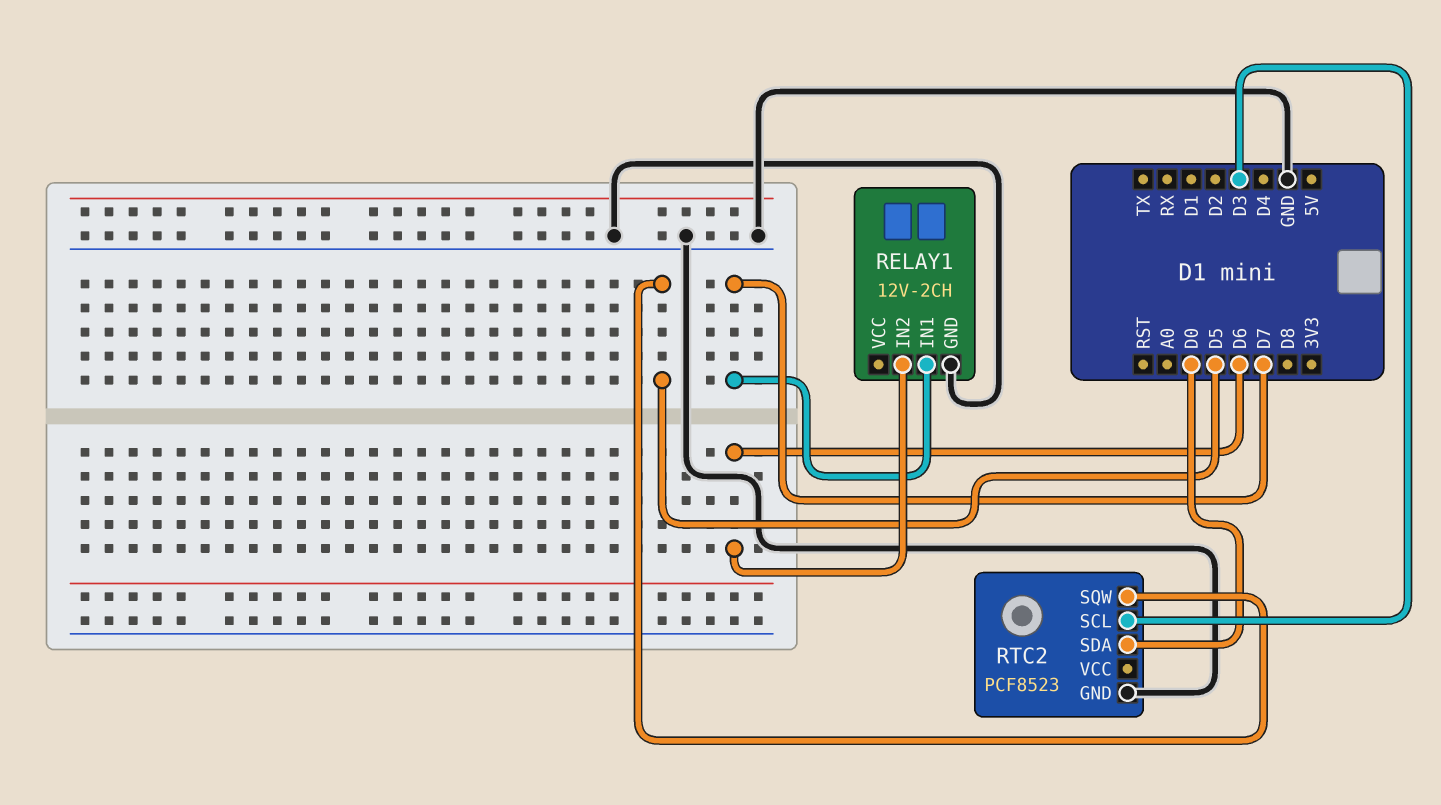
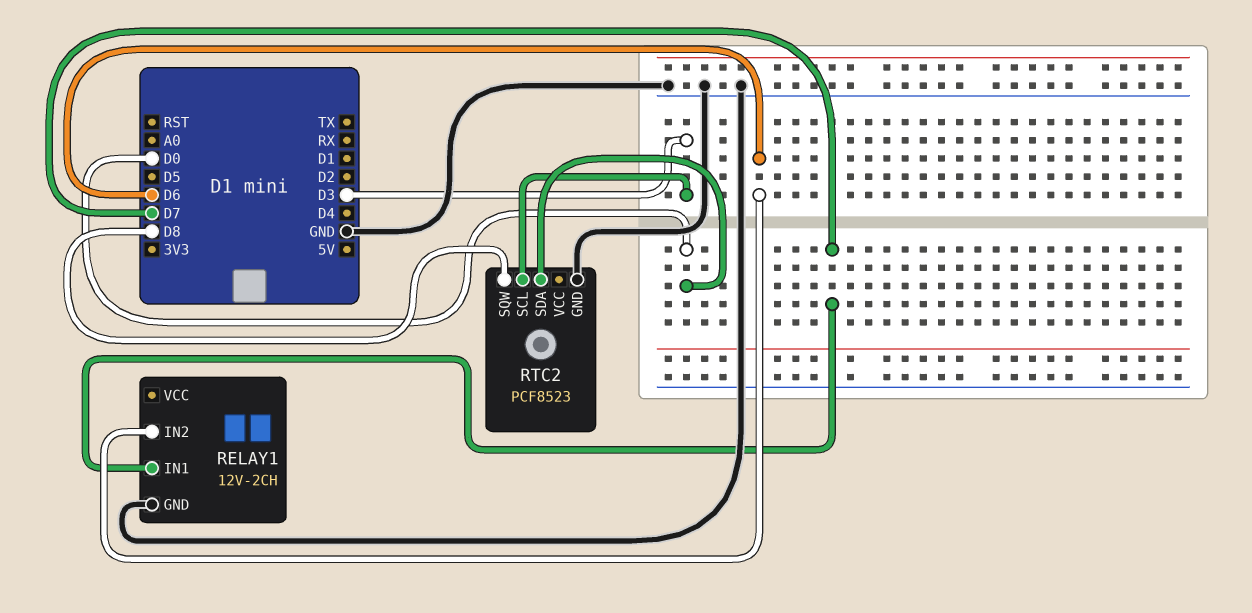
RTC2 pin SQW: D5 -> D8

